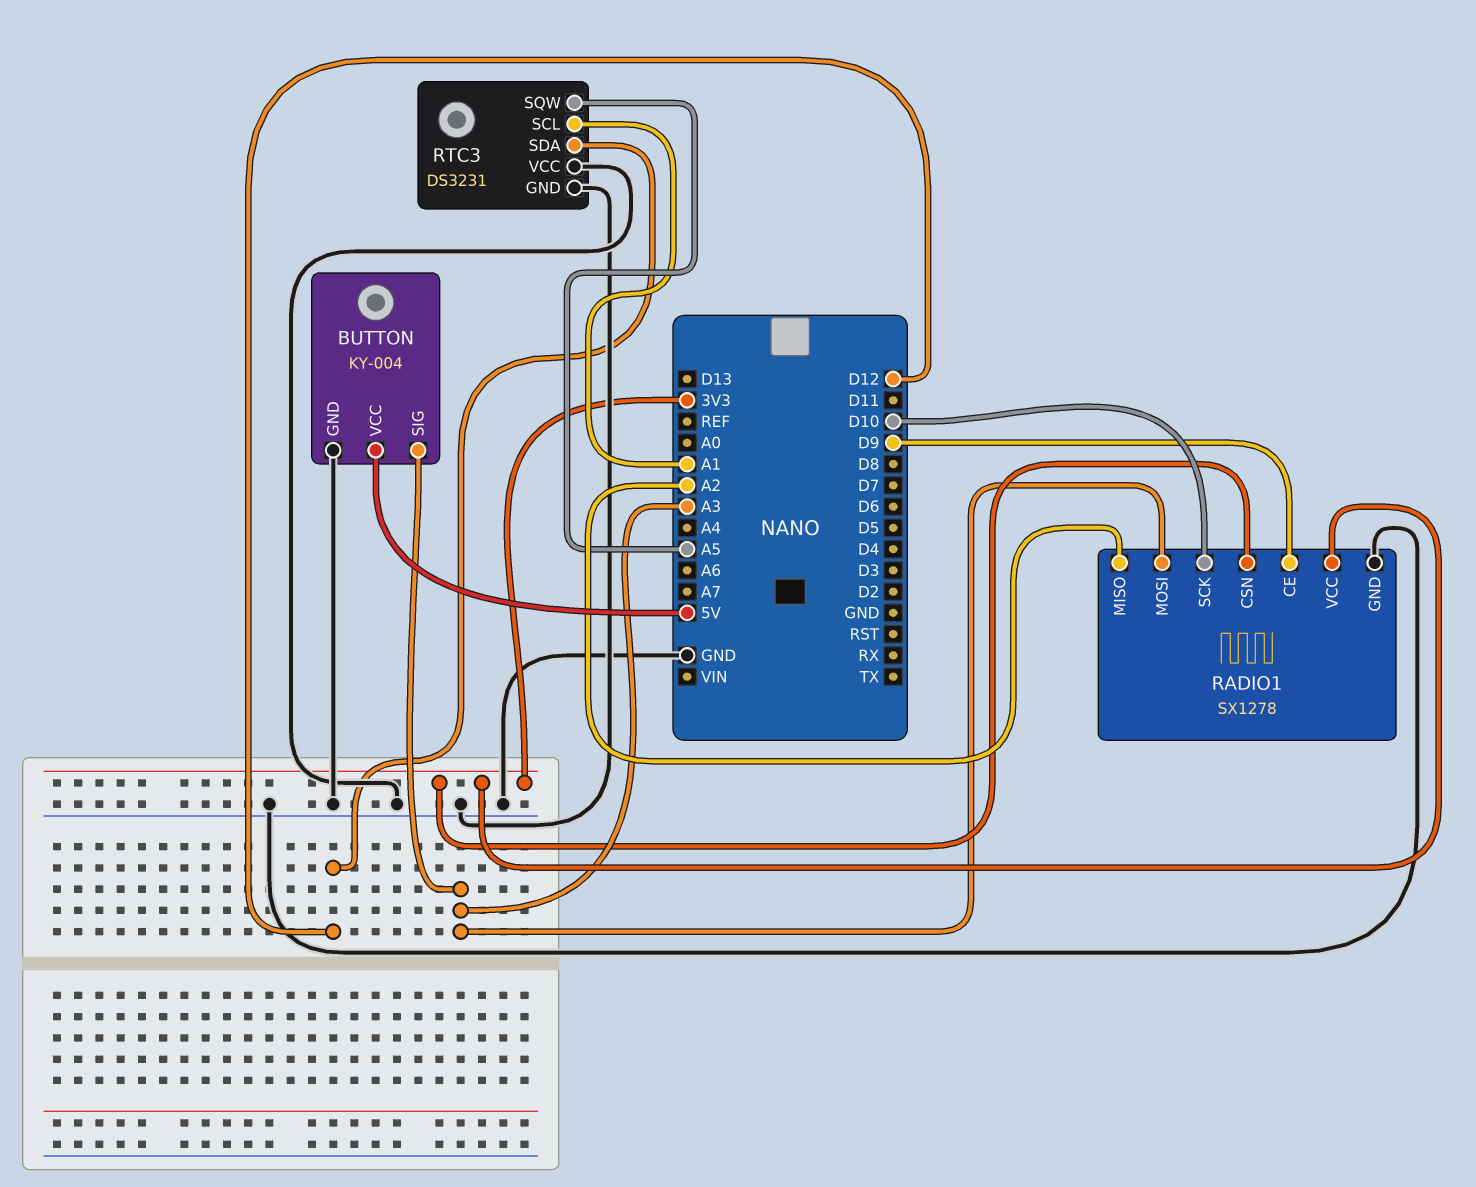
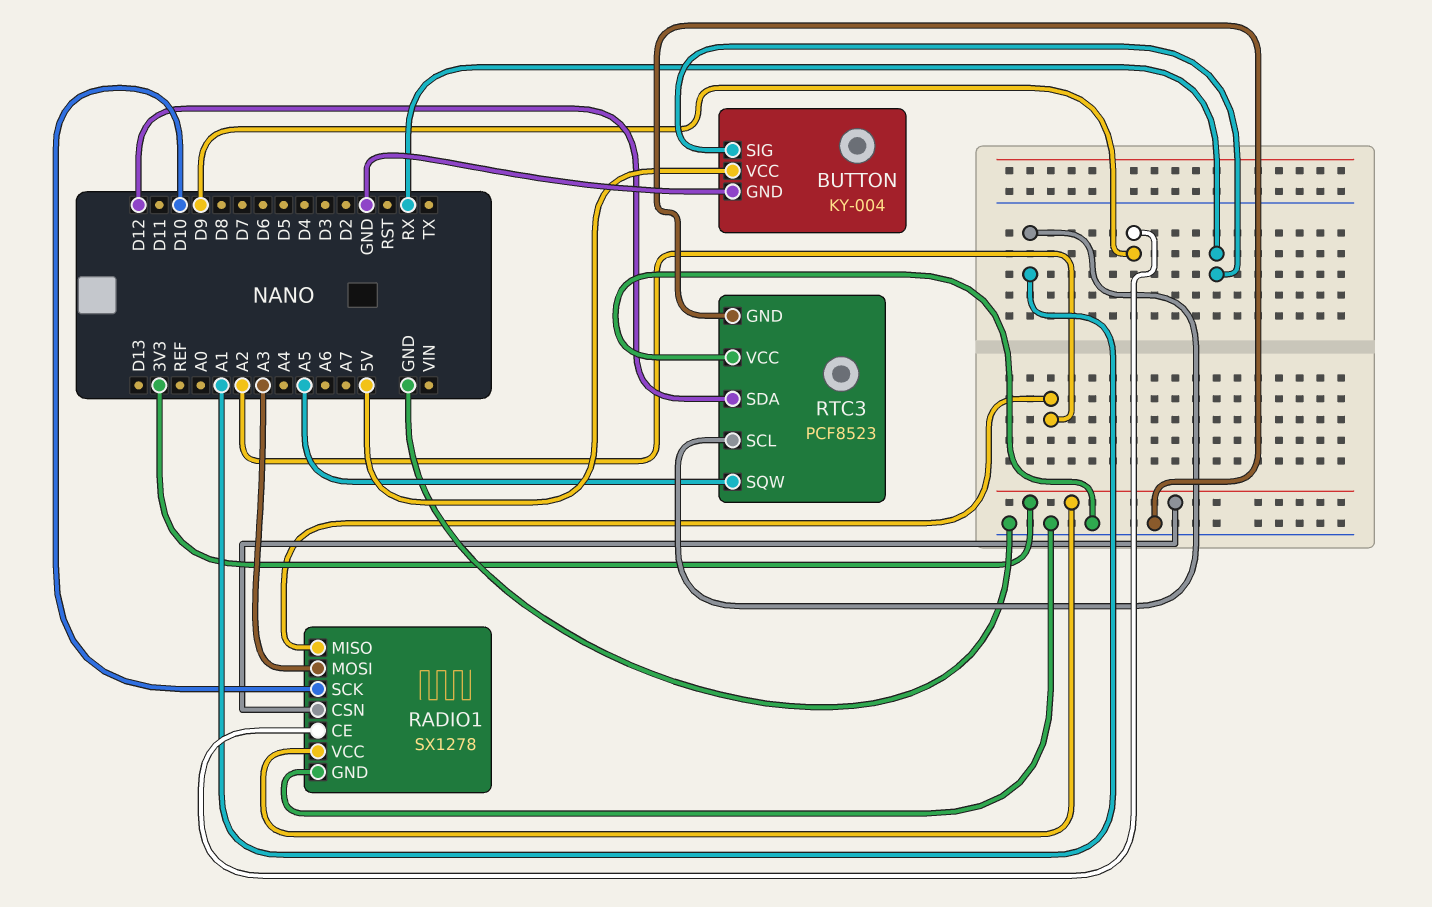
BUTTON pin SIG: A3 -> RX
RTC3: DS3231 -> PCF8523

